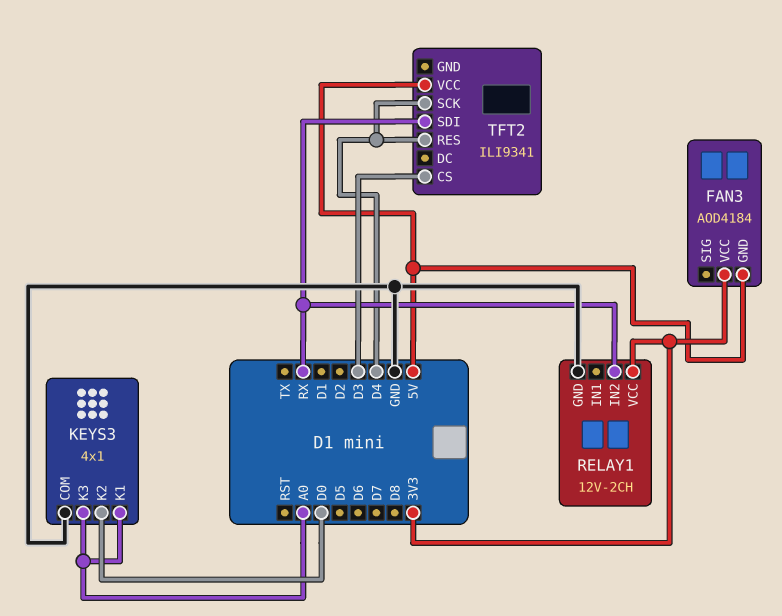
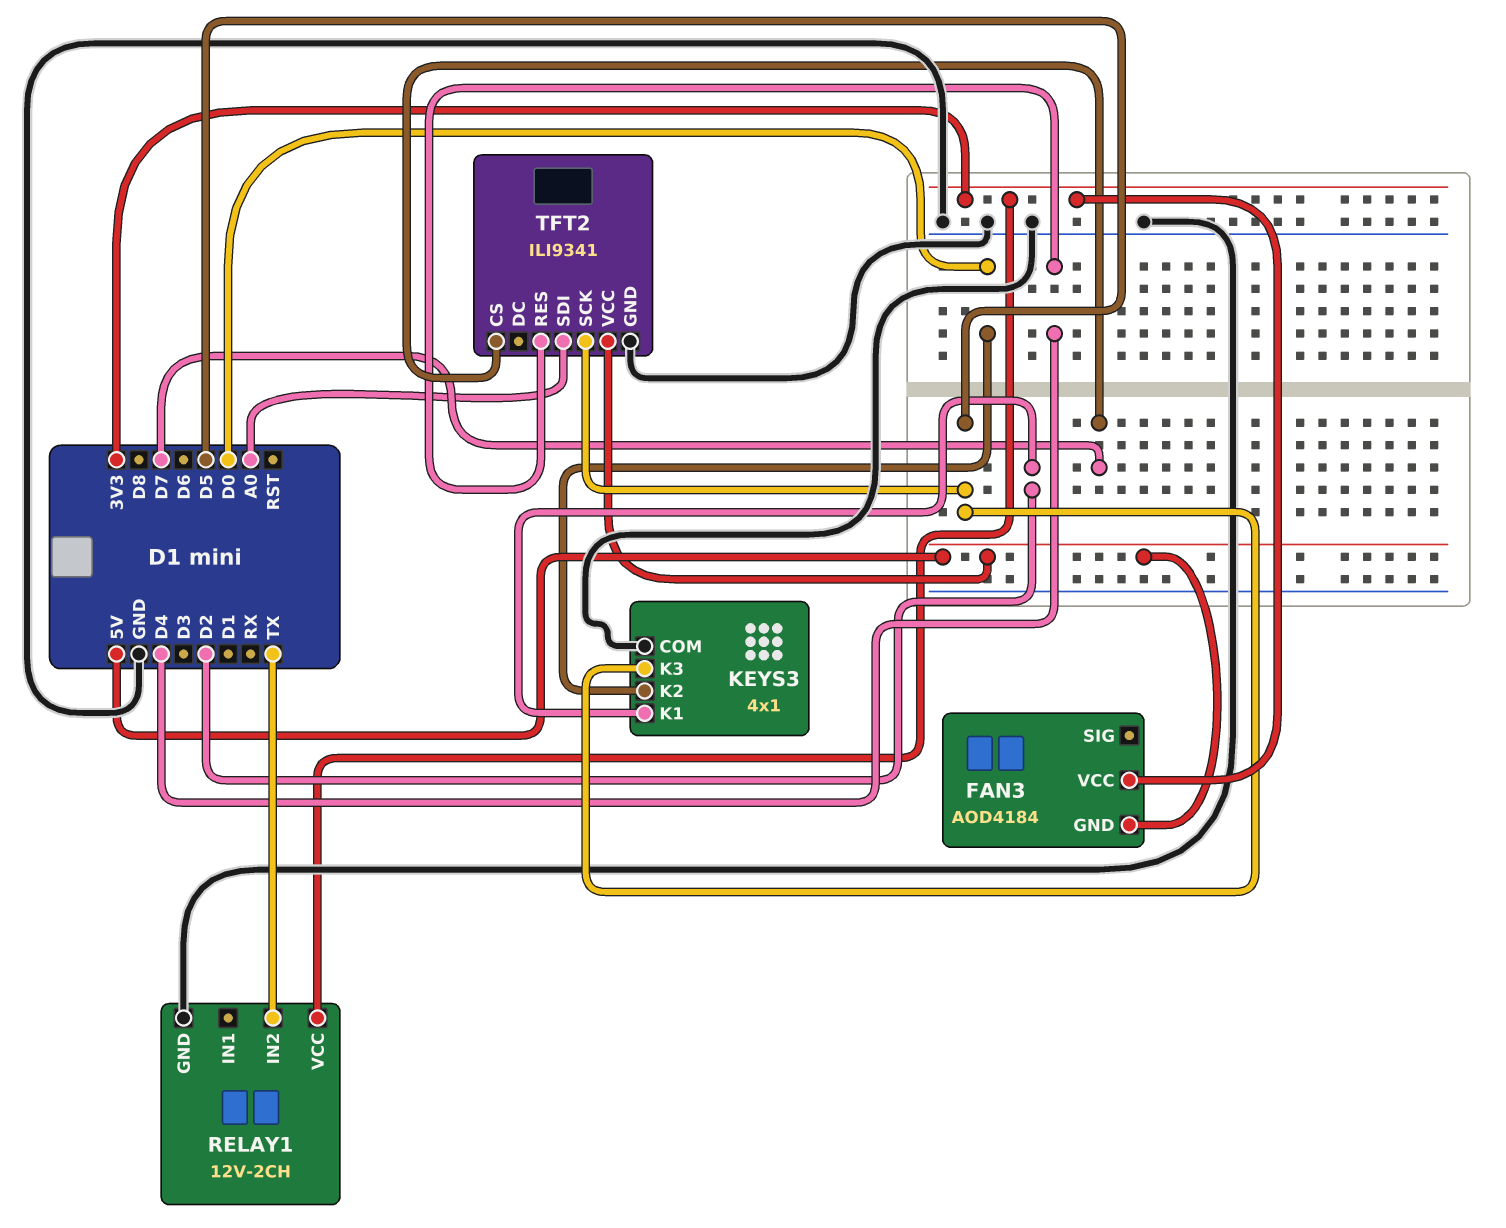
KEYS3 pin K1: A0 -> D2
KEYS3 pin K3: A0 -> D5
RELAY1 pin IN2: RX -> TX
TFT2 pin CS: D3 -> D7
TFT2 pin GND: none -> GND
TFT2 pin SCK: D4 -> D5
TFT2 pin SDI: RX -> A0

